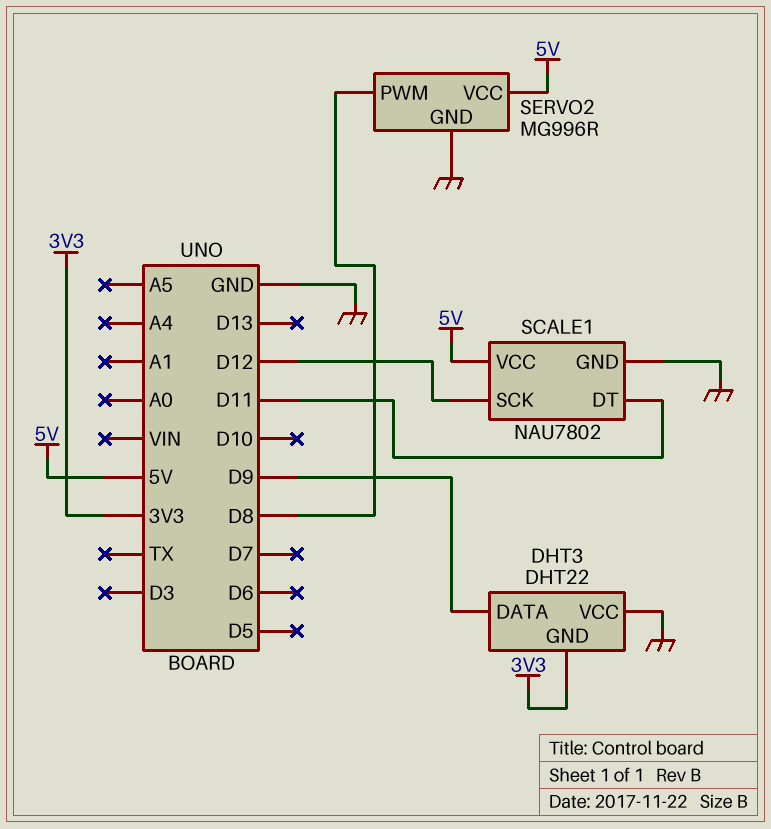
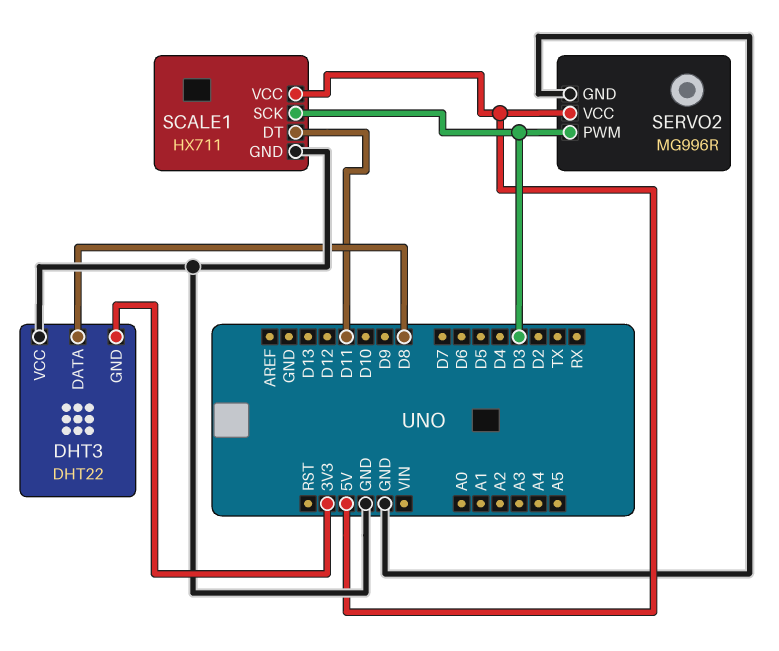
DHT3 pin DATA: D9 -> D8
SCALE1: NAU7802 -> HX711
SCALE1 pin SCK: D12 -> D3
SERVO2 pin PWM: D8 -> D3

